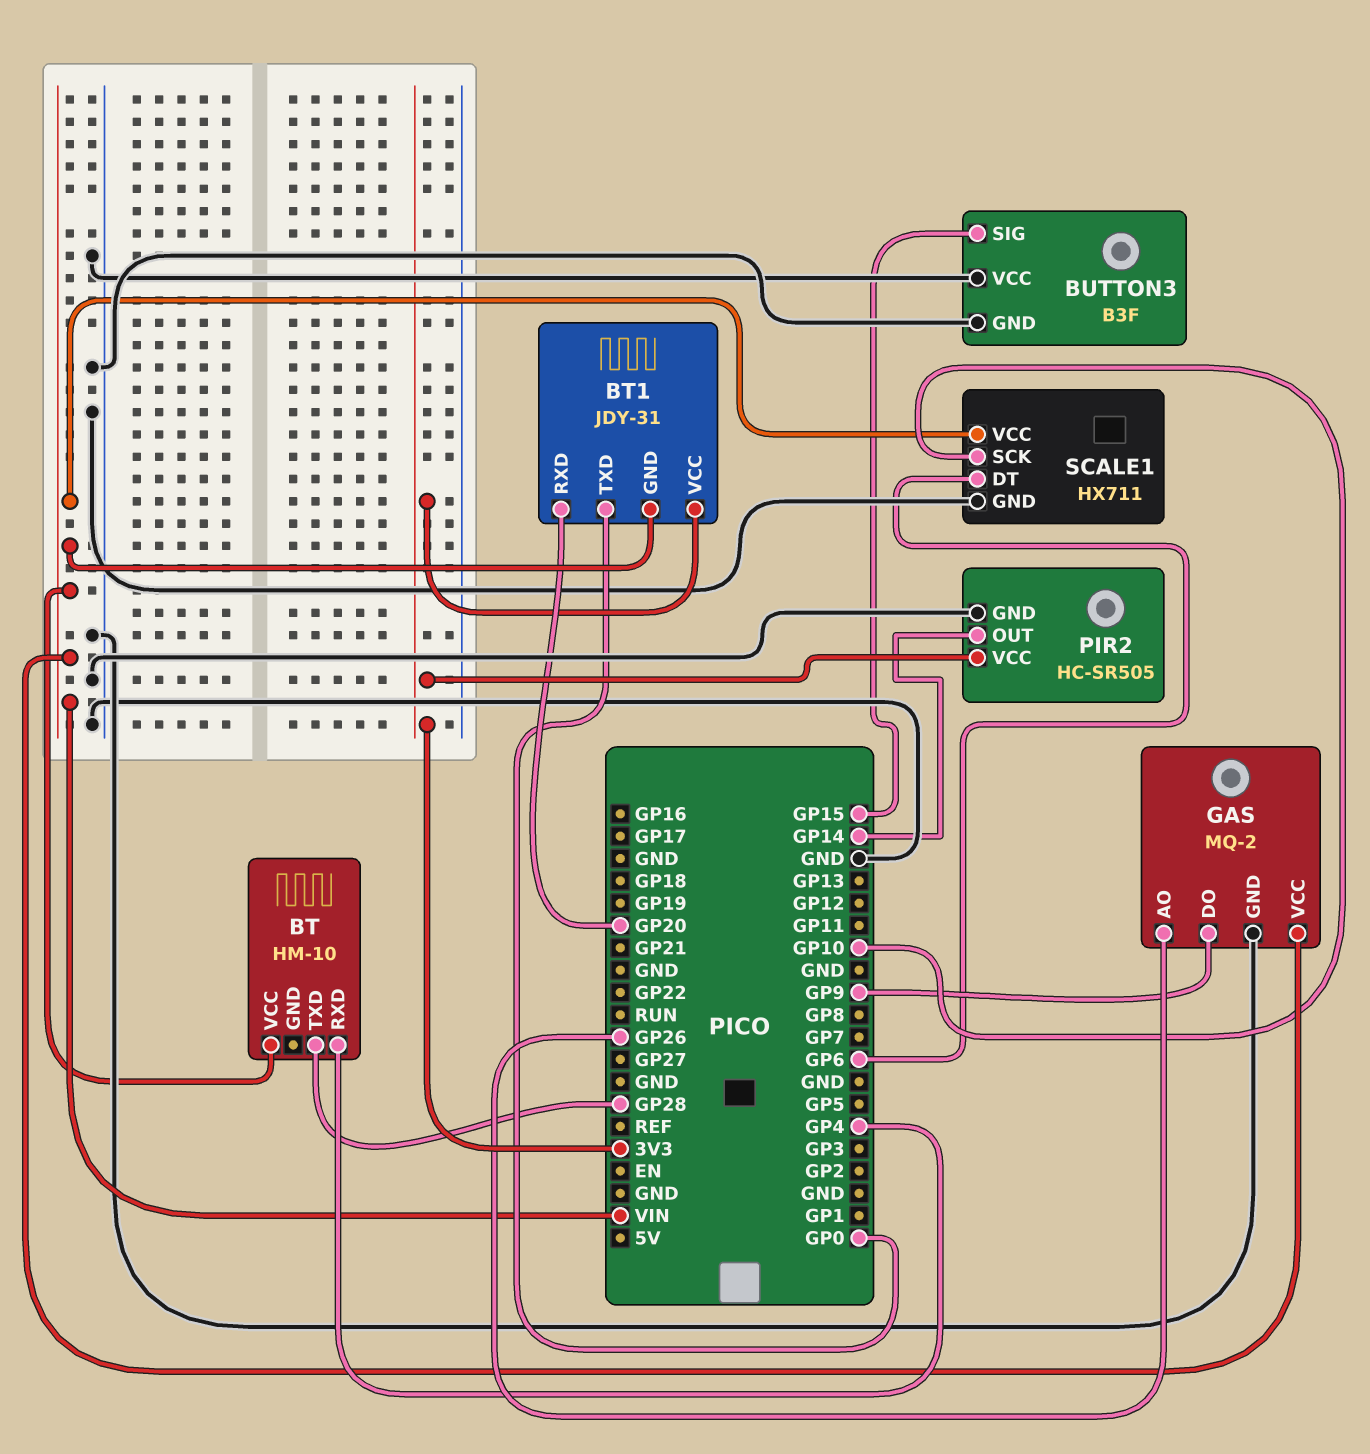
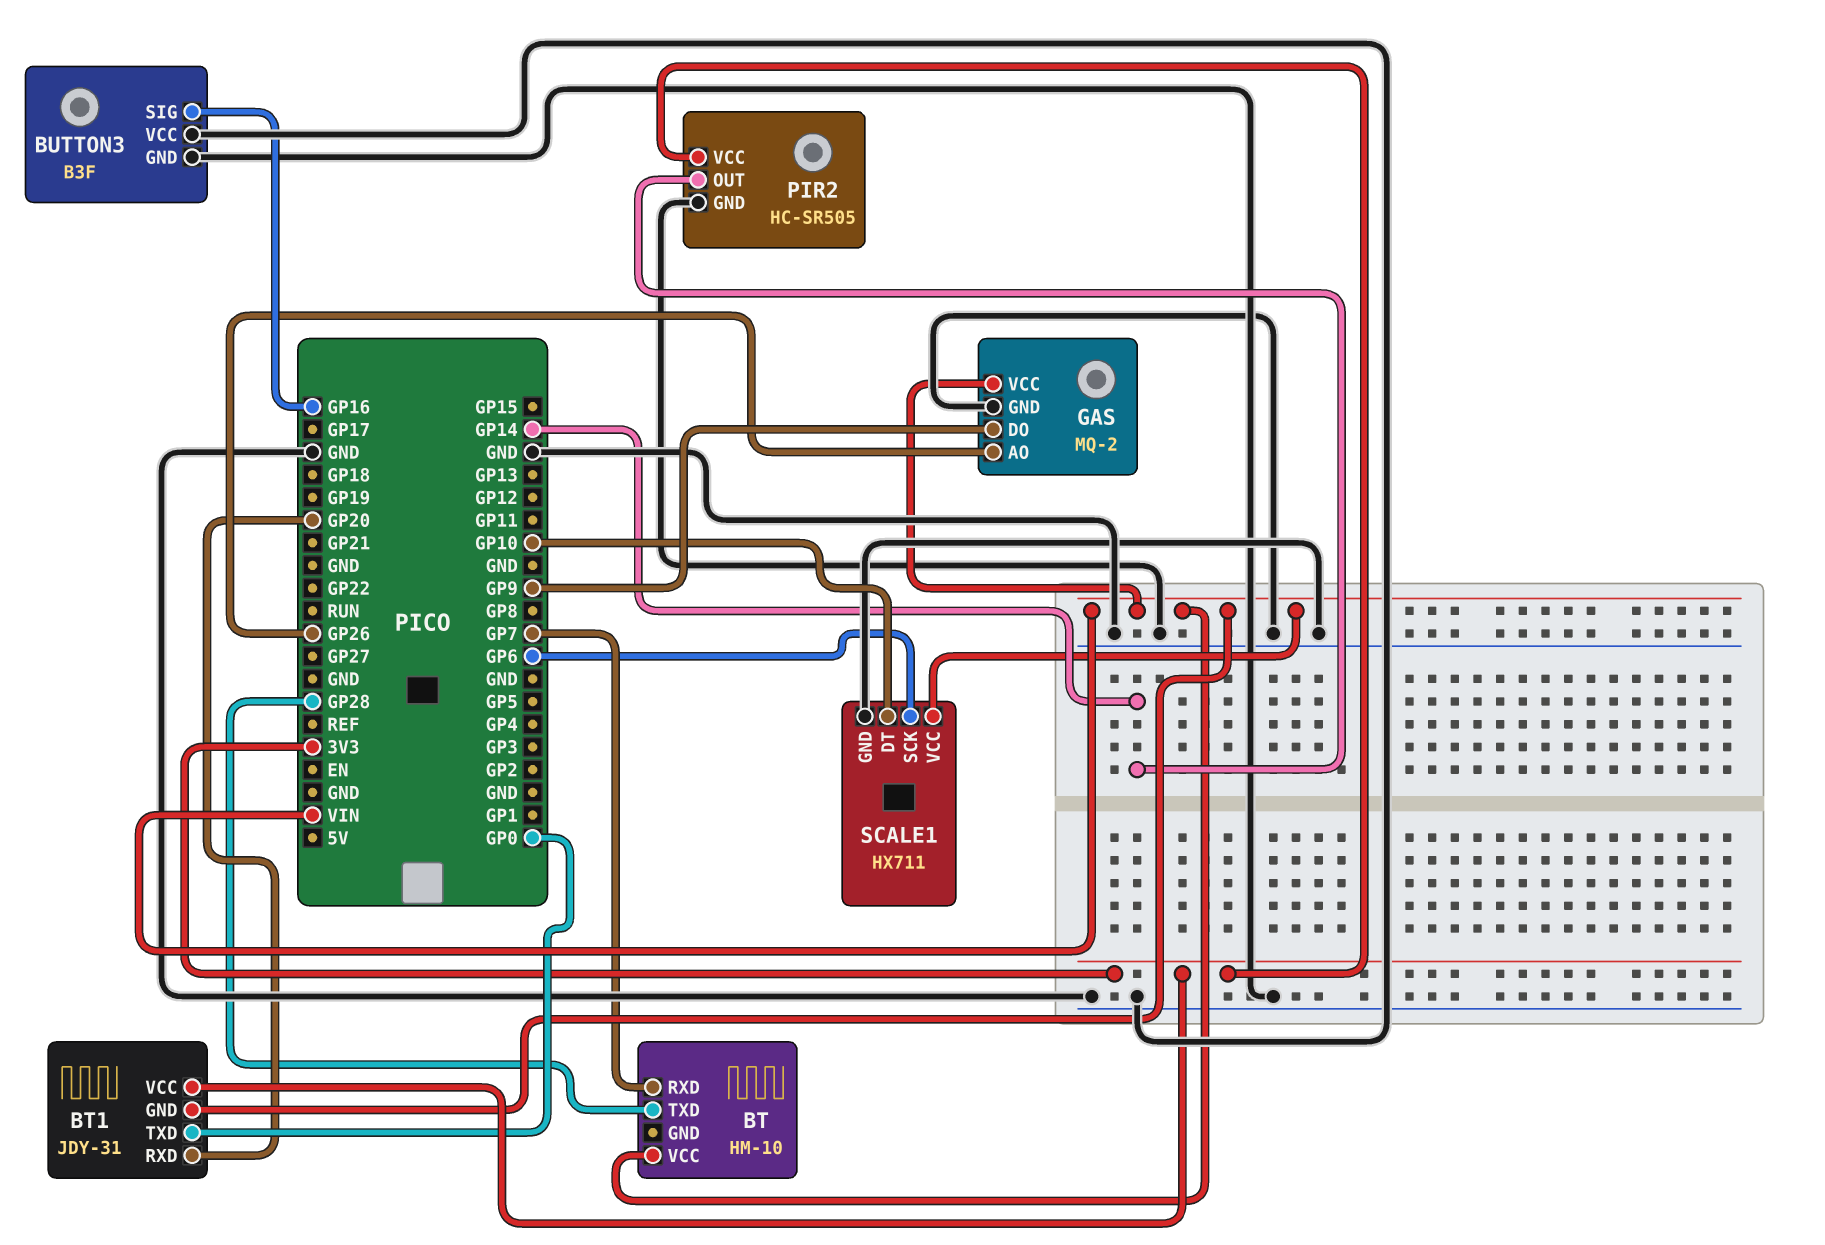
BT pin RXD: GP4 -> GP7
BUTTON3 pin SIG: GP15 -> GP16
SCALE1 pin DT: GP6 -> GP10
SCALE1 pin SCK: GP10 -> GP6

